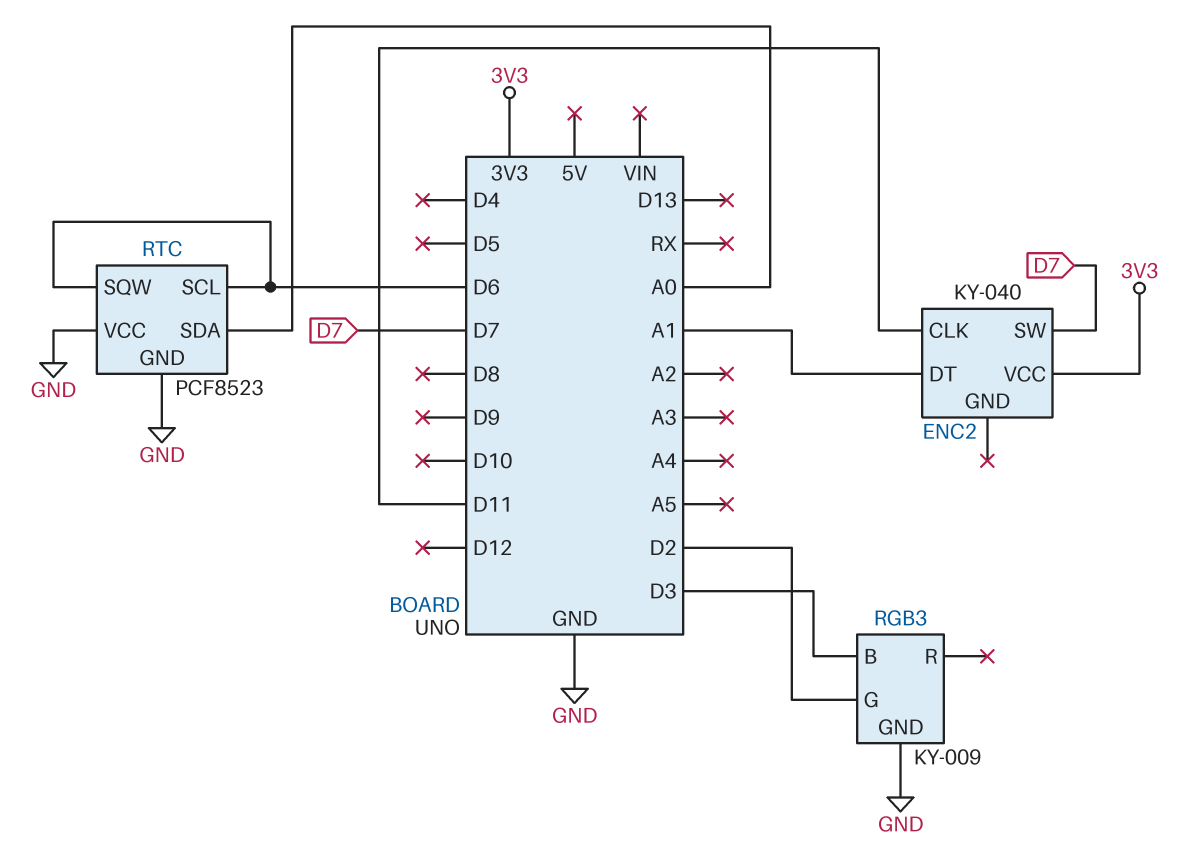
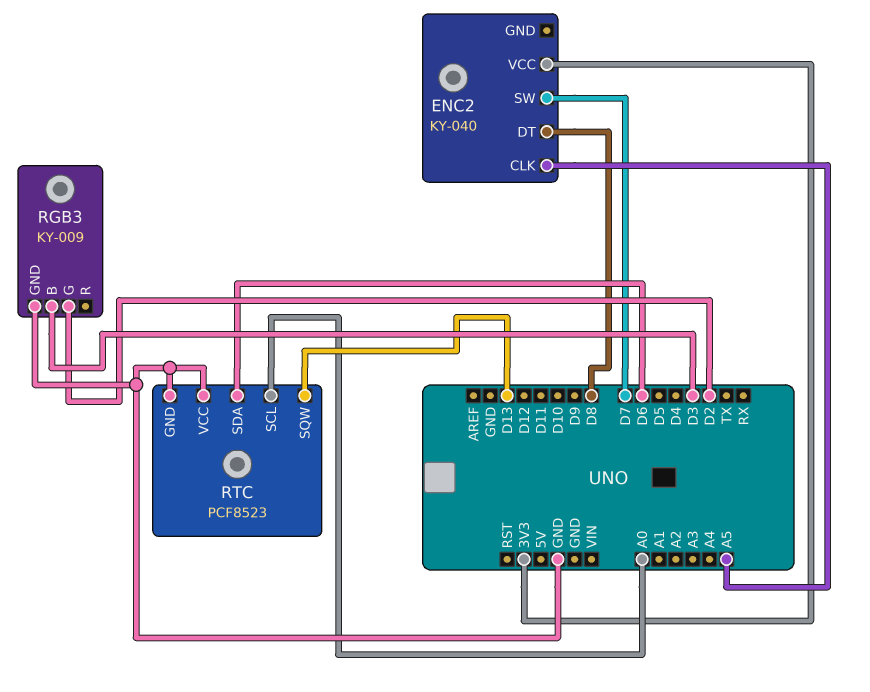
ENC2 pin CLK: D11 -> A5
ENC2 pin DT: A1 -> D8
RTC pin SCL: D6 -> A0
RTC pin SDA: A0 -> D6
RTC pin SQW: D6 -> D13

